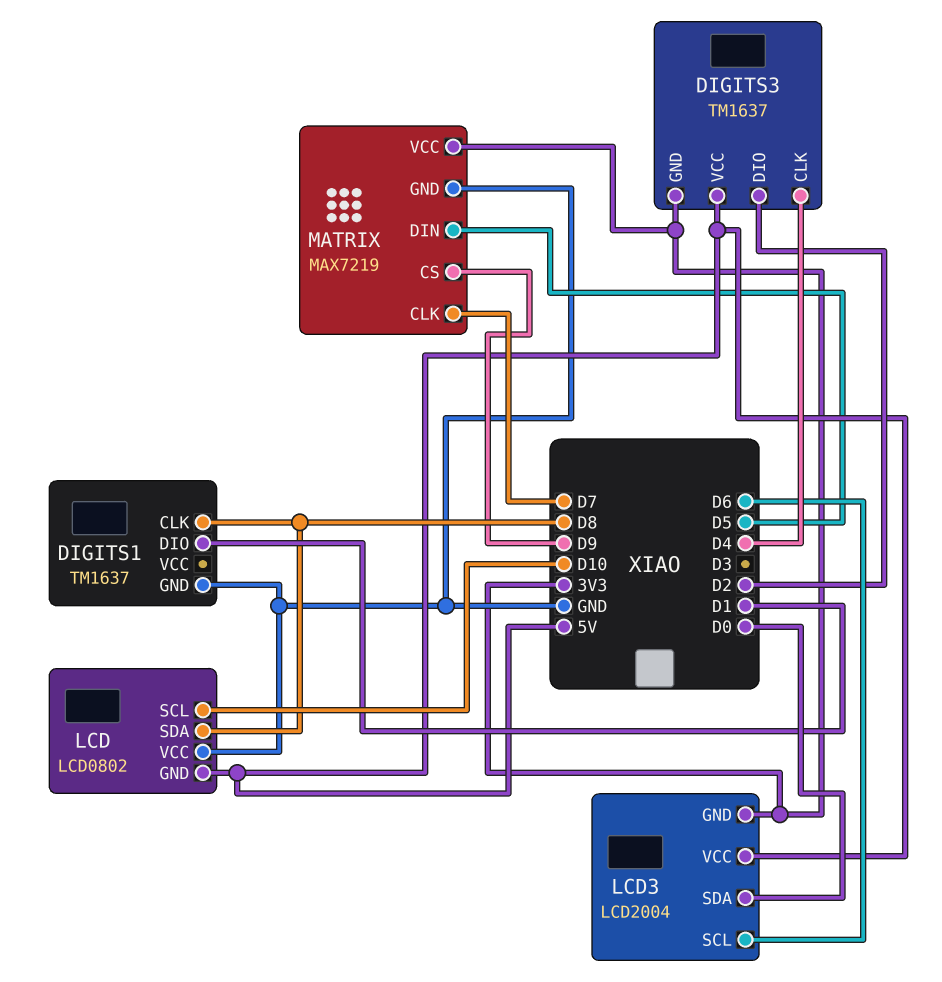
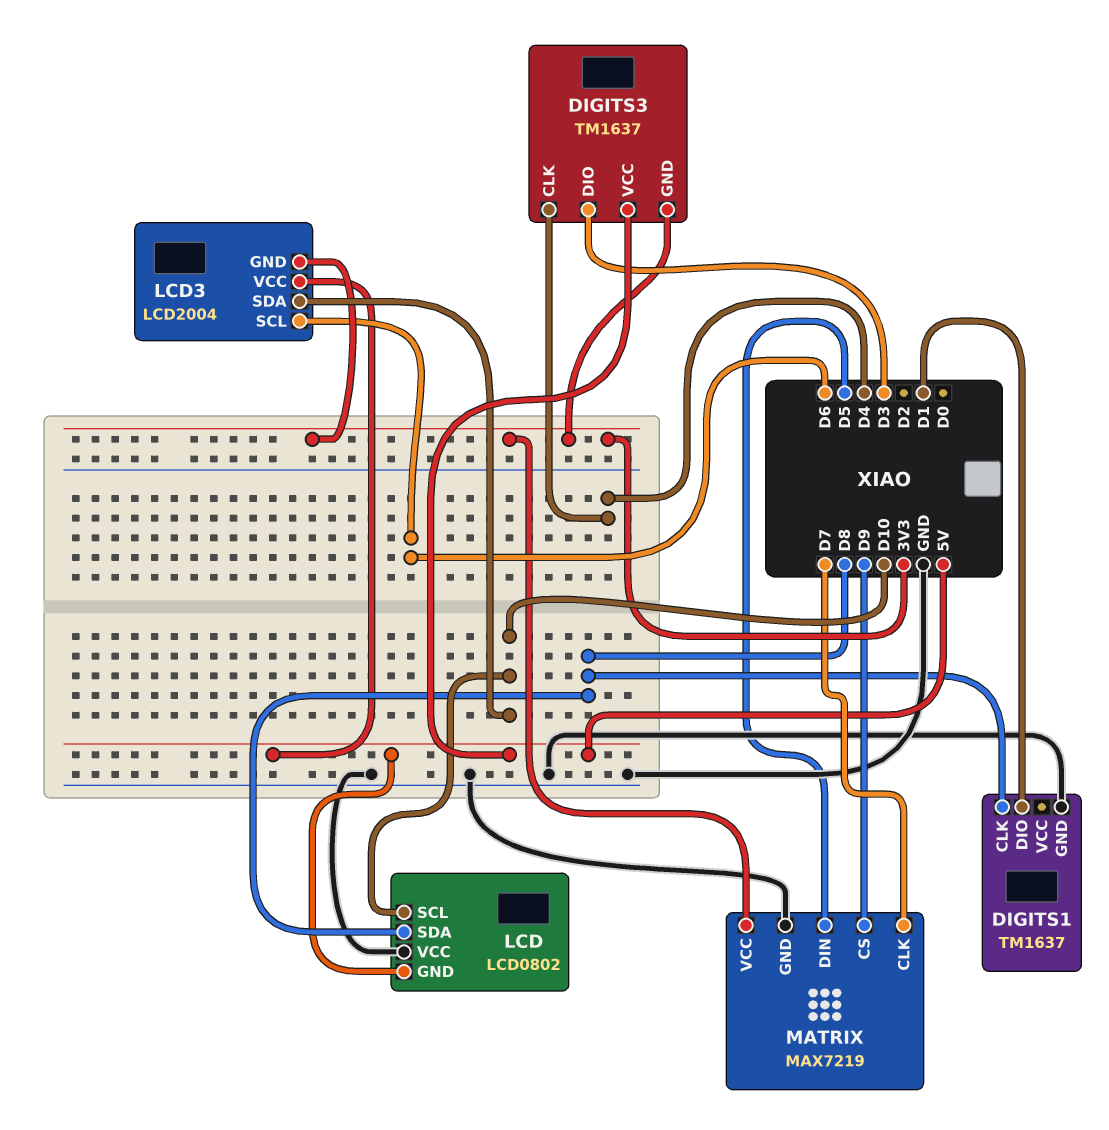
DIGITS3 pin DIO: D2 -> D3
LCD3 pin SDA: D0 -> D10

